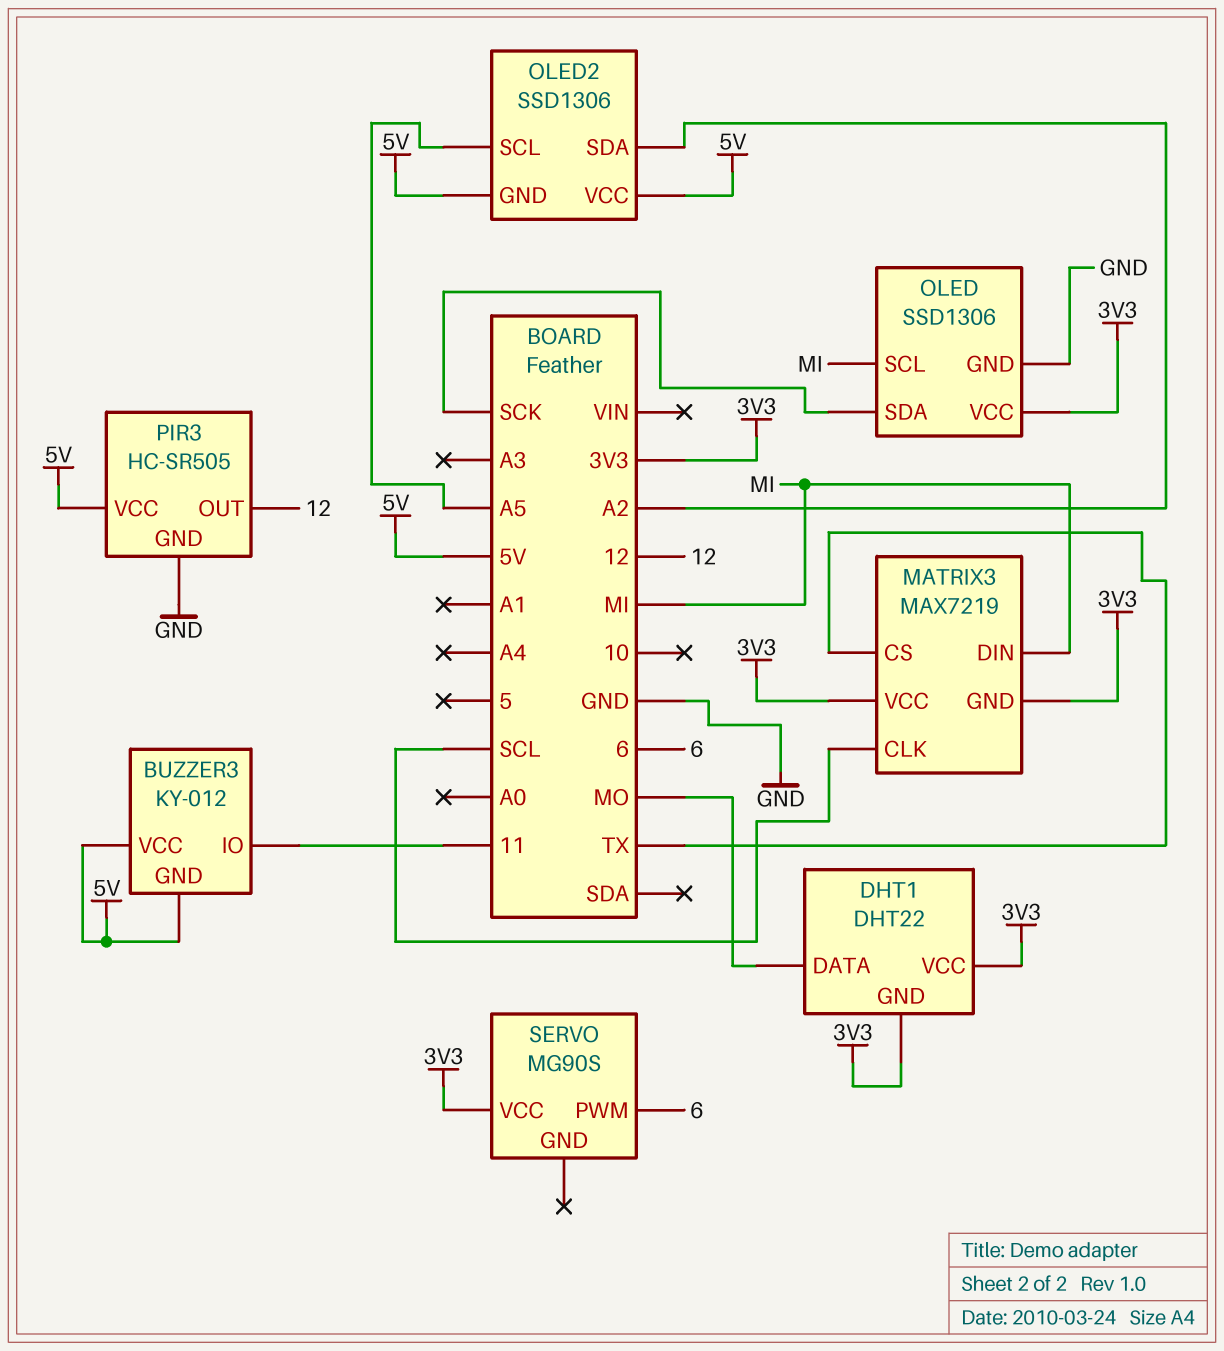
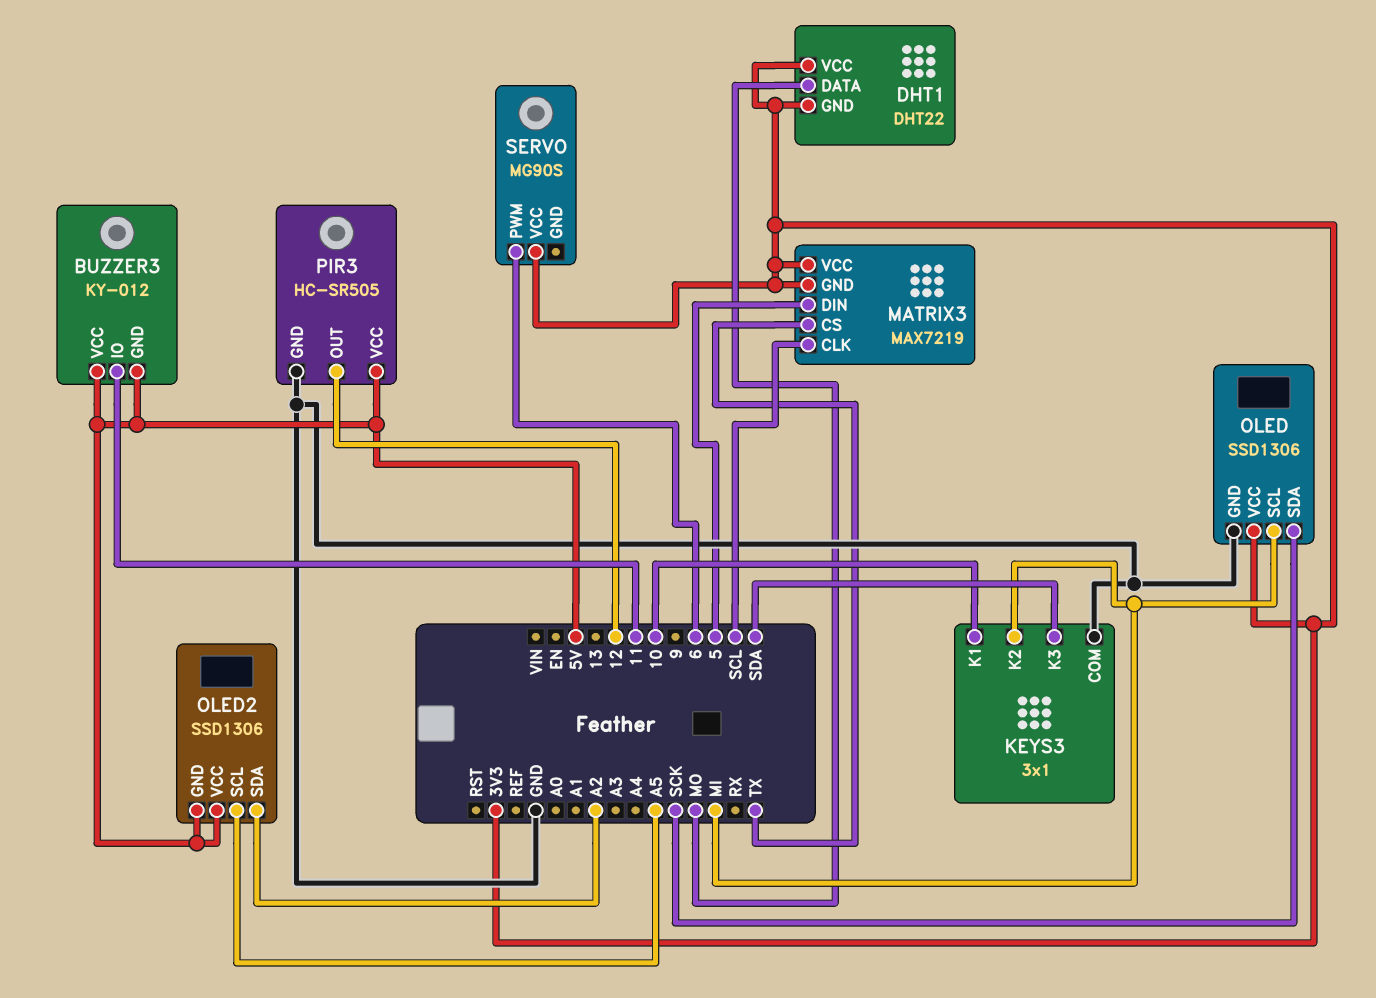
KEYS3: none -> 3x1
KEYS3 pin COM: none -> GND
KEYS3 pin K1: none -> 10
KEYS3 pin K2: none -> MI
KEYS3 pin K3: none -> SDA
MATRIX3 pin DIN: MI -> 5

